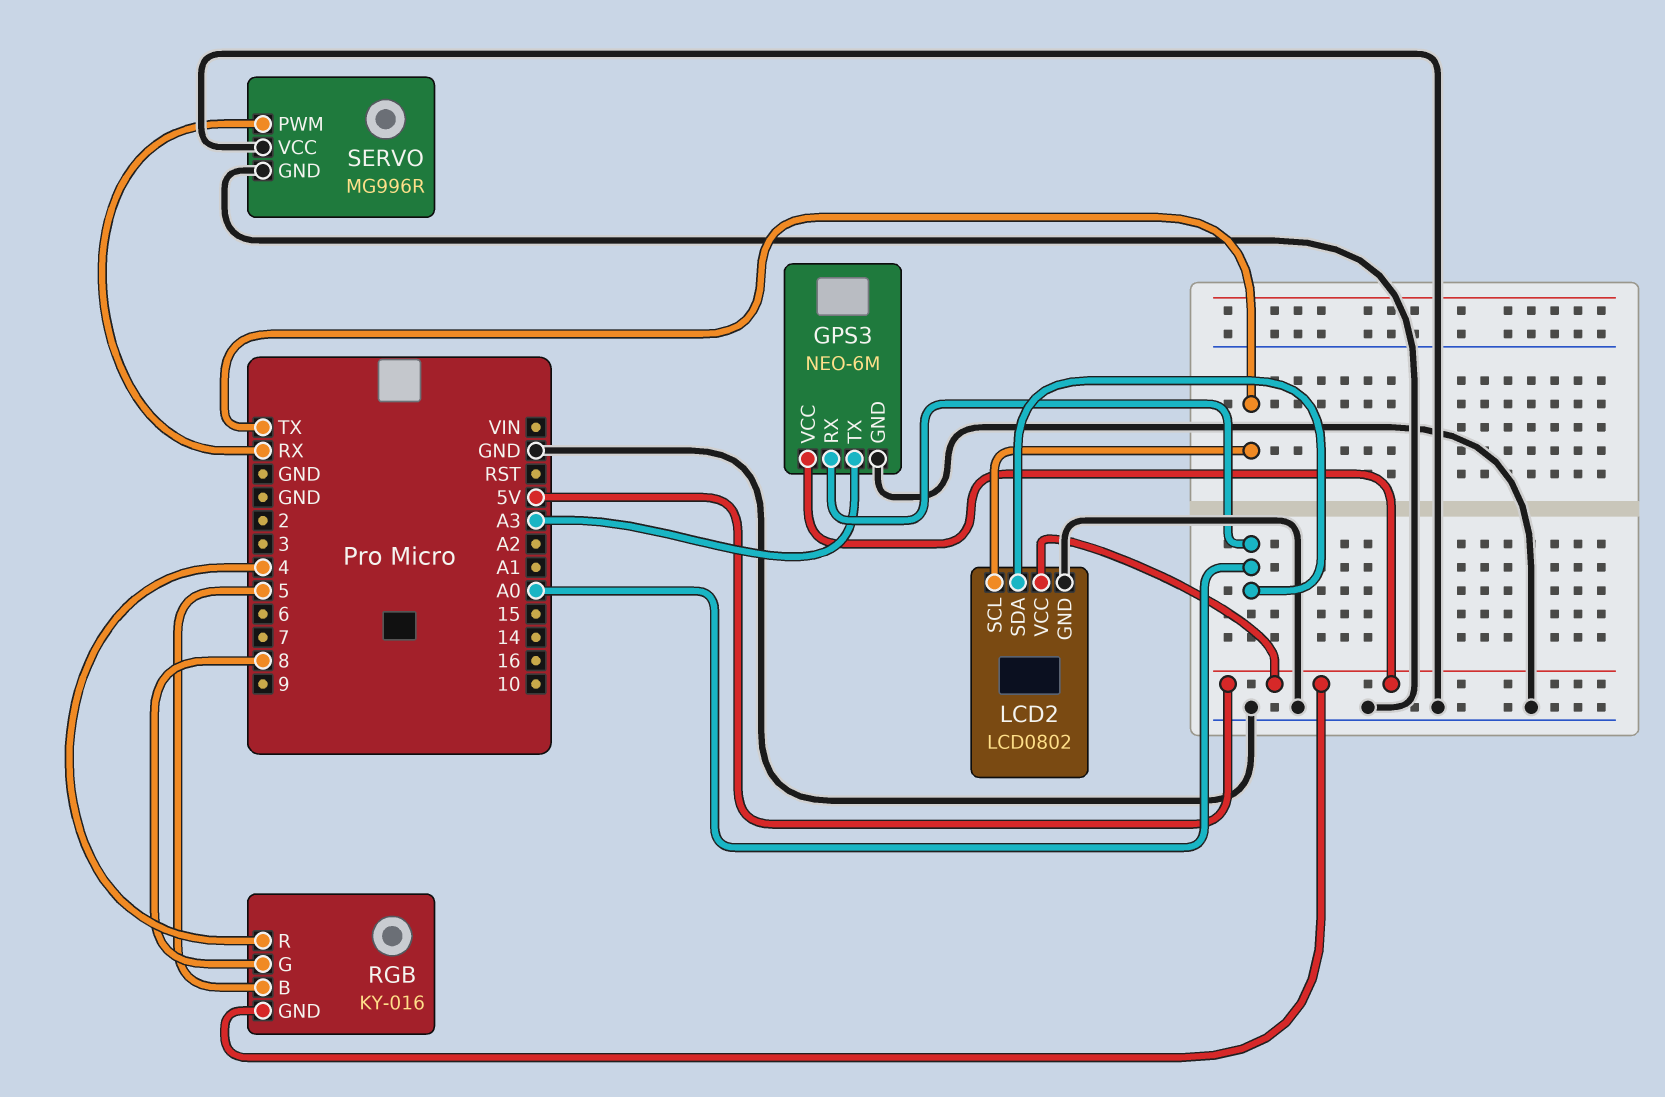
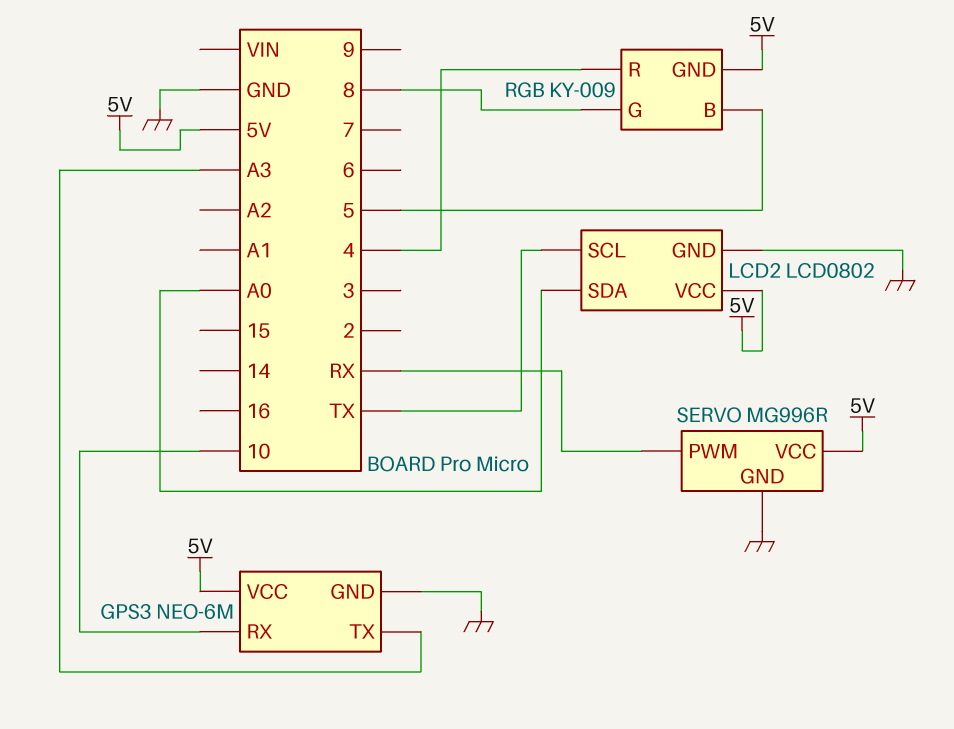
GPS3 pin RX: A0 -> 10
RGB: KY-016 -> KY-009
SERVO pin VCC: GND -> 5V

